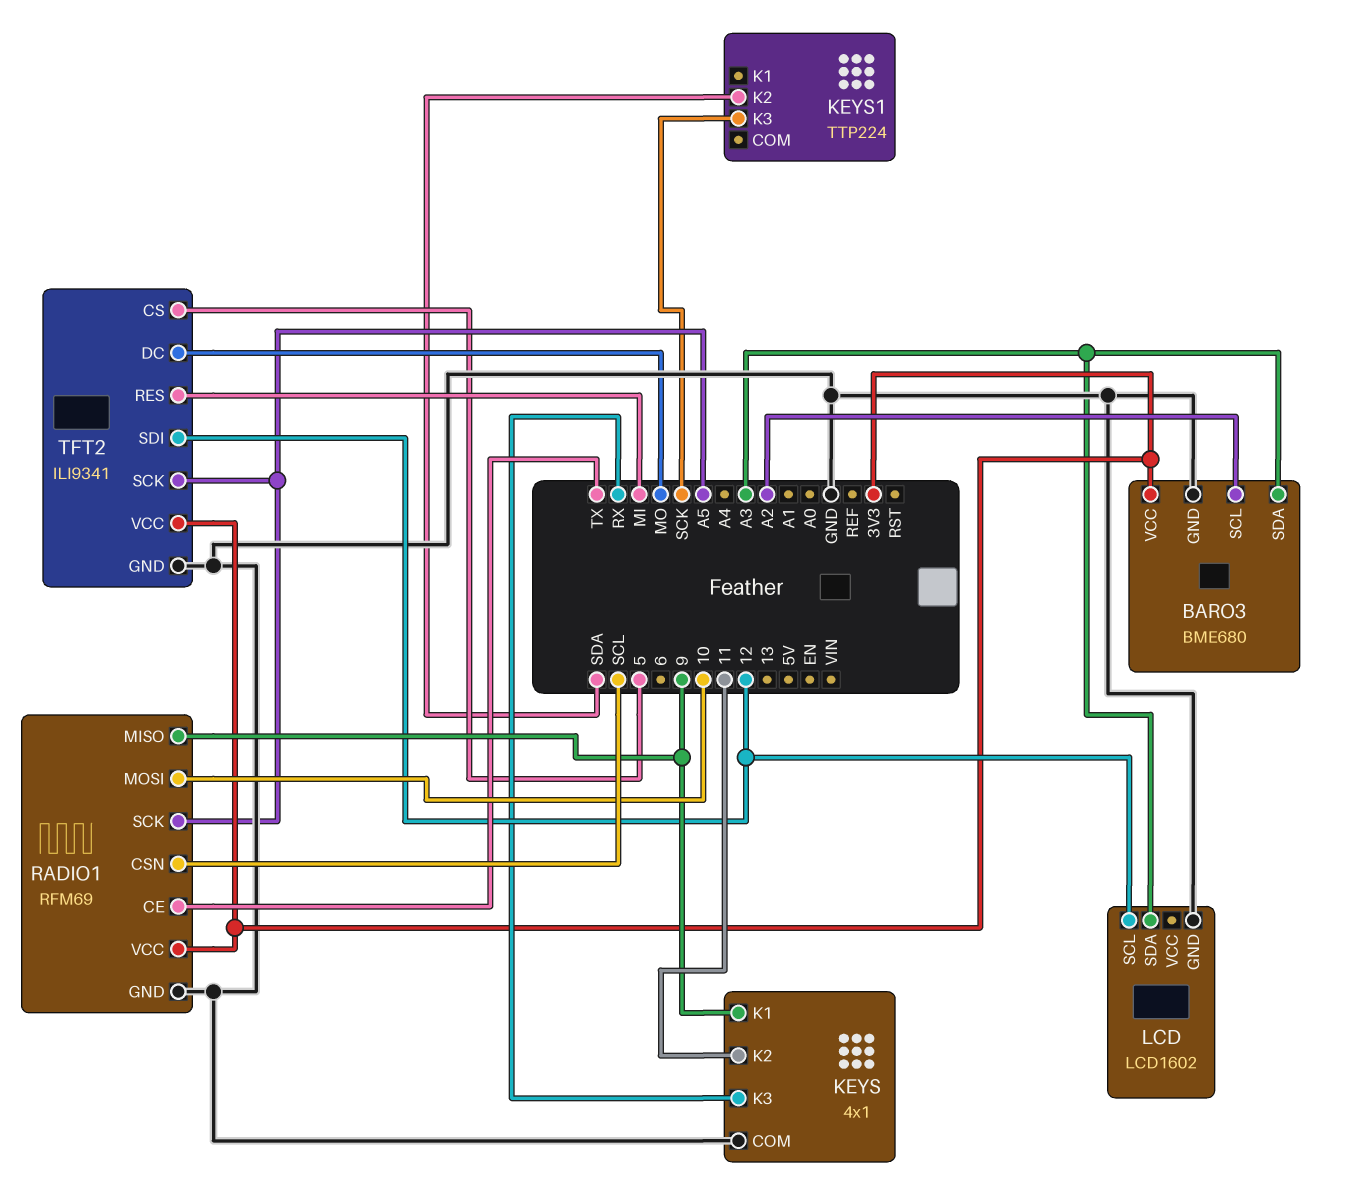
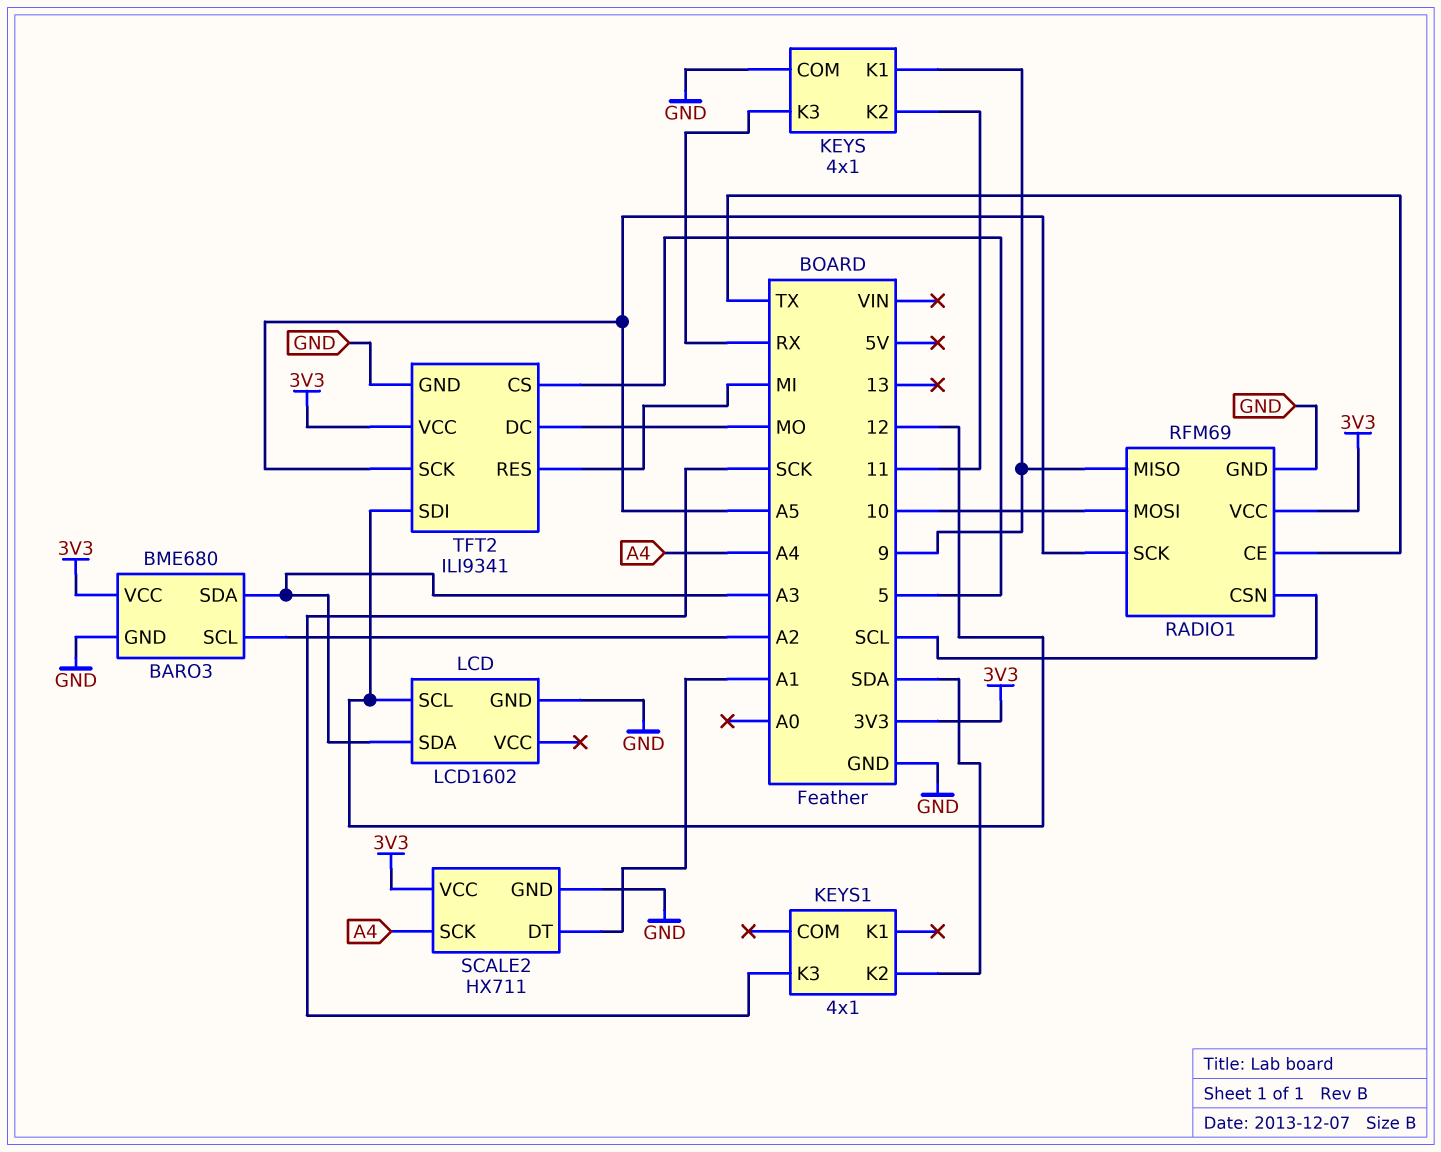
KEYS1: TTP224 -> 4x1
SCALE2: none -> HX711
SCALE2 pin DT: none -> A1
SCALE2 pin GND: none -> GND
SCALE2 pin SCK: none -> A4
SCALE2 pin VCC: none -> 3V3

